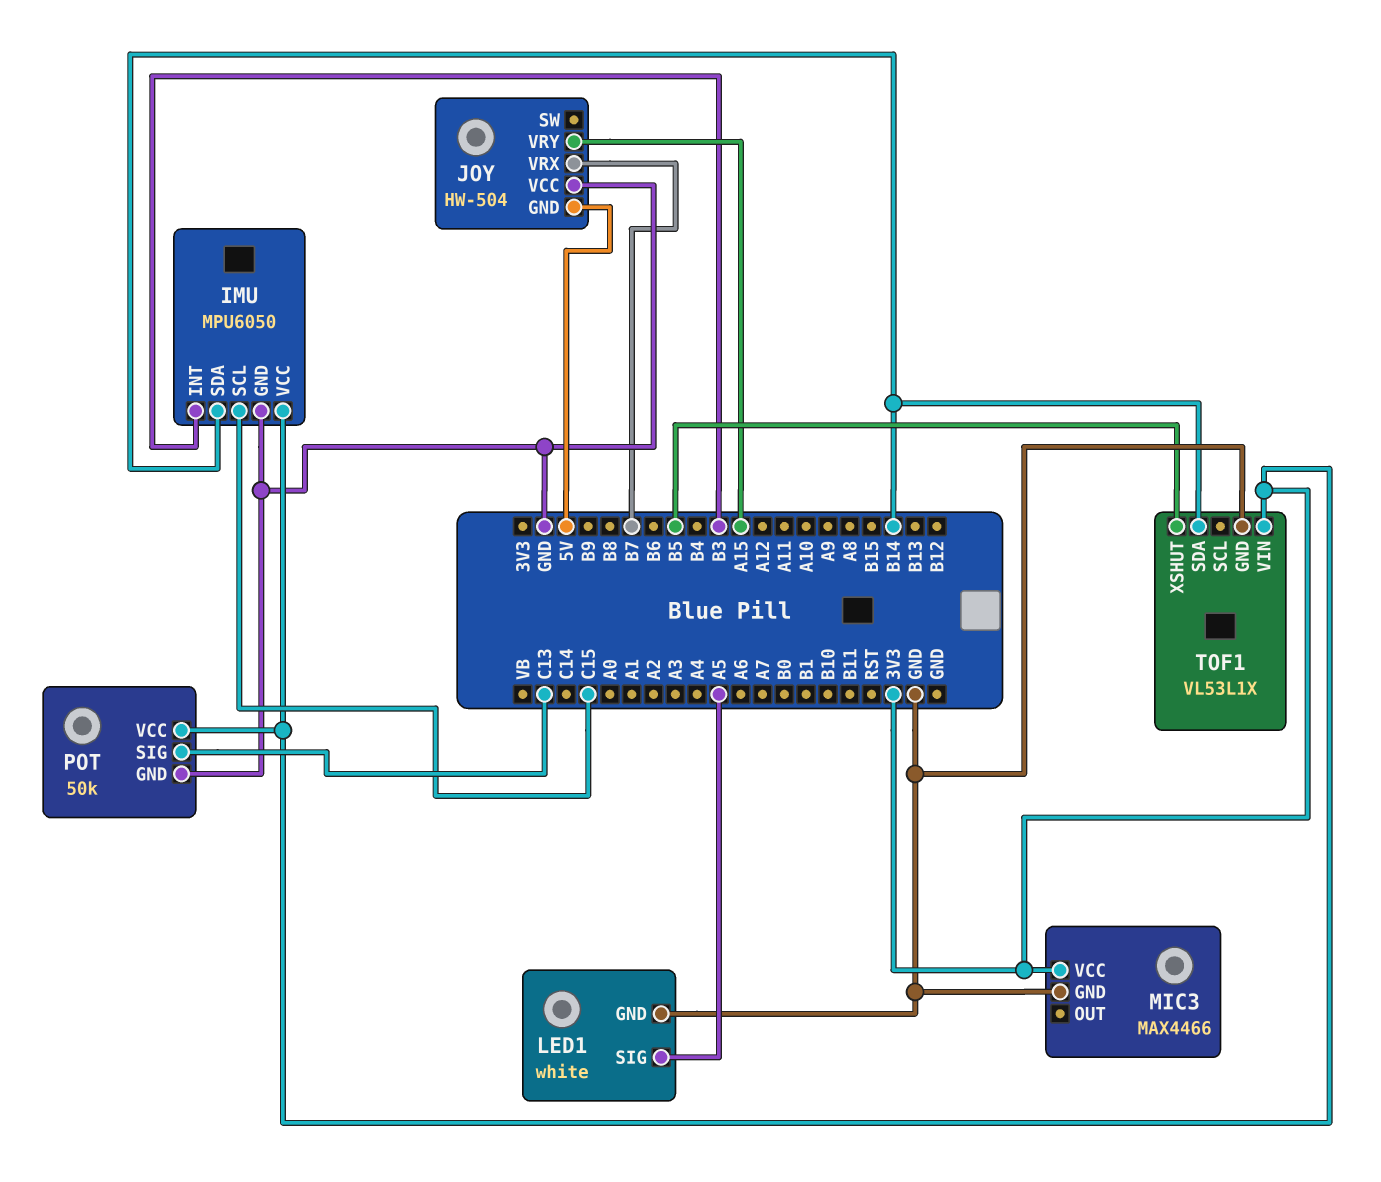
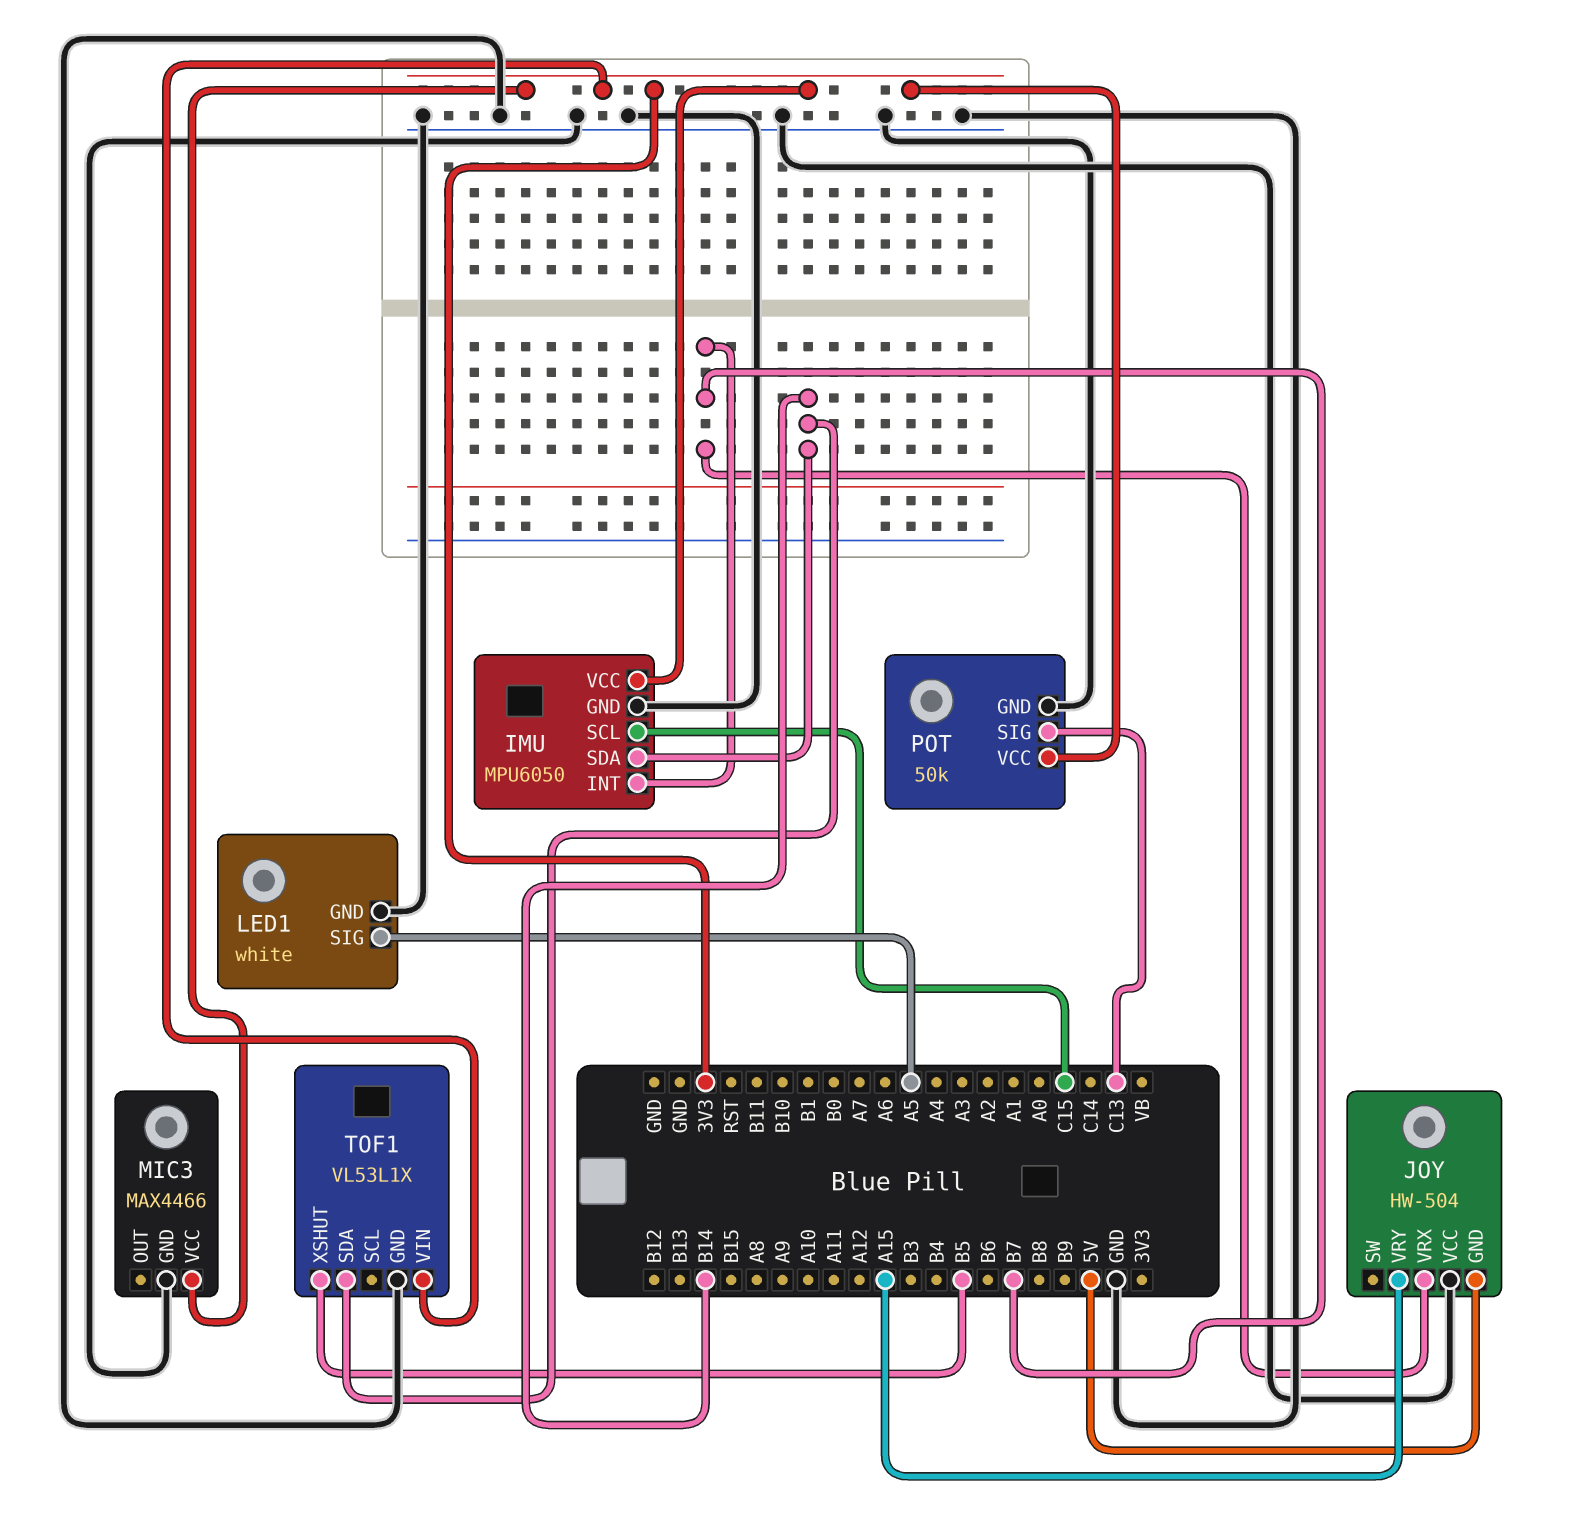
IMU pin INT: B3 -> B7

